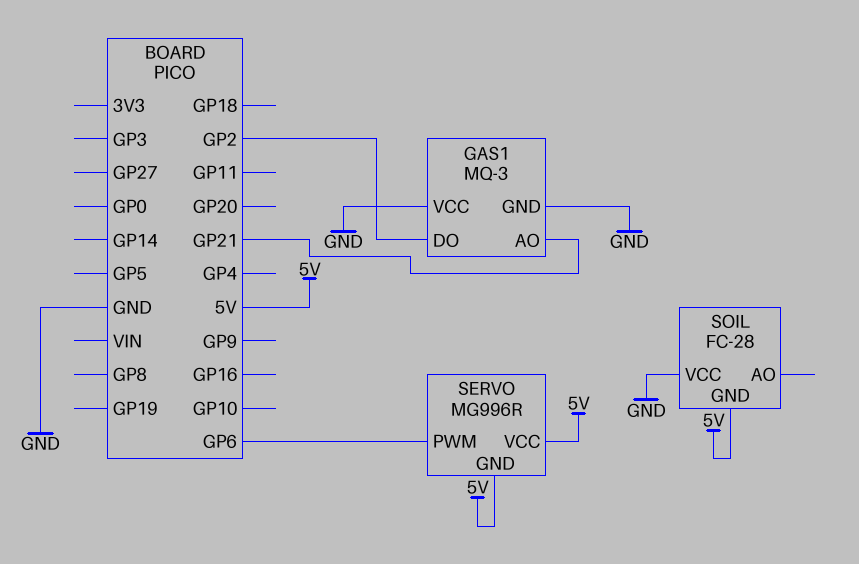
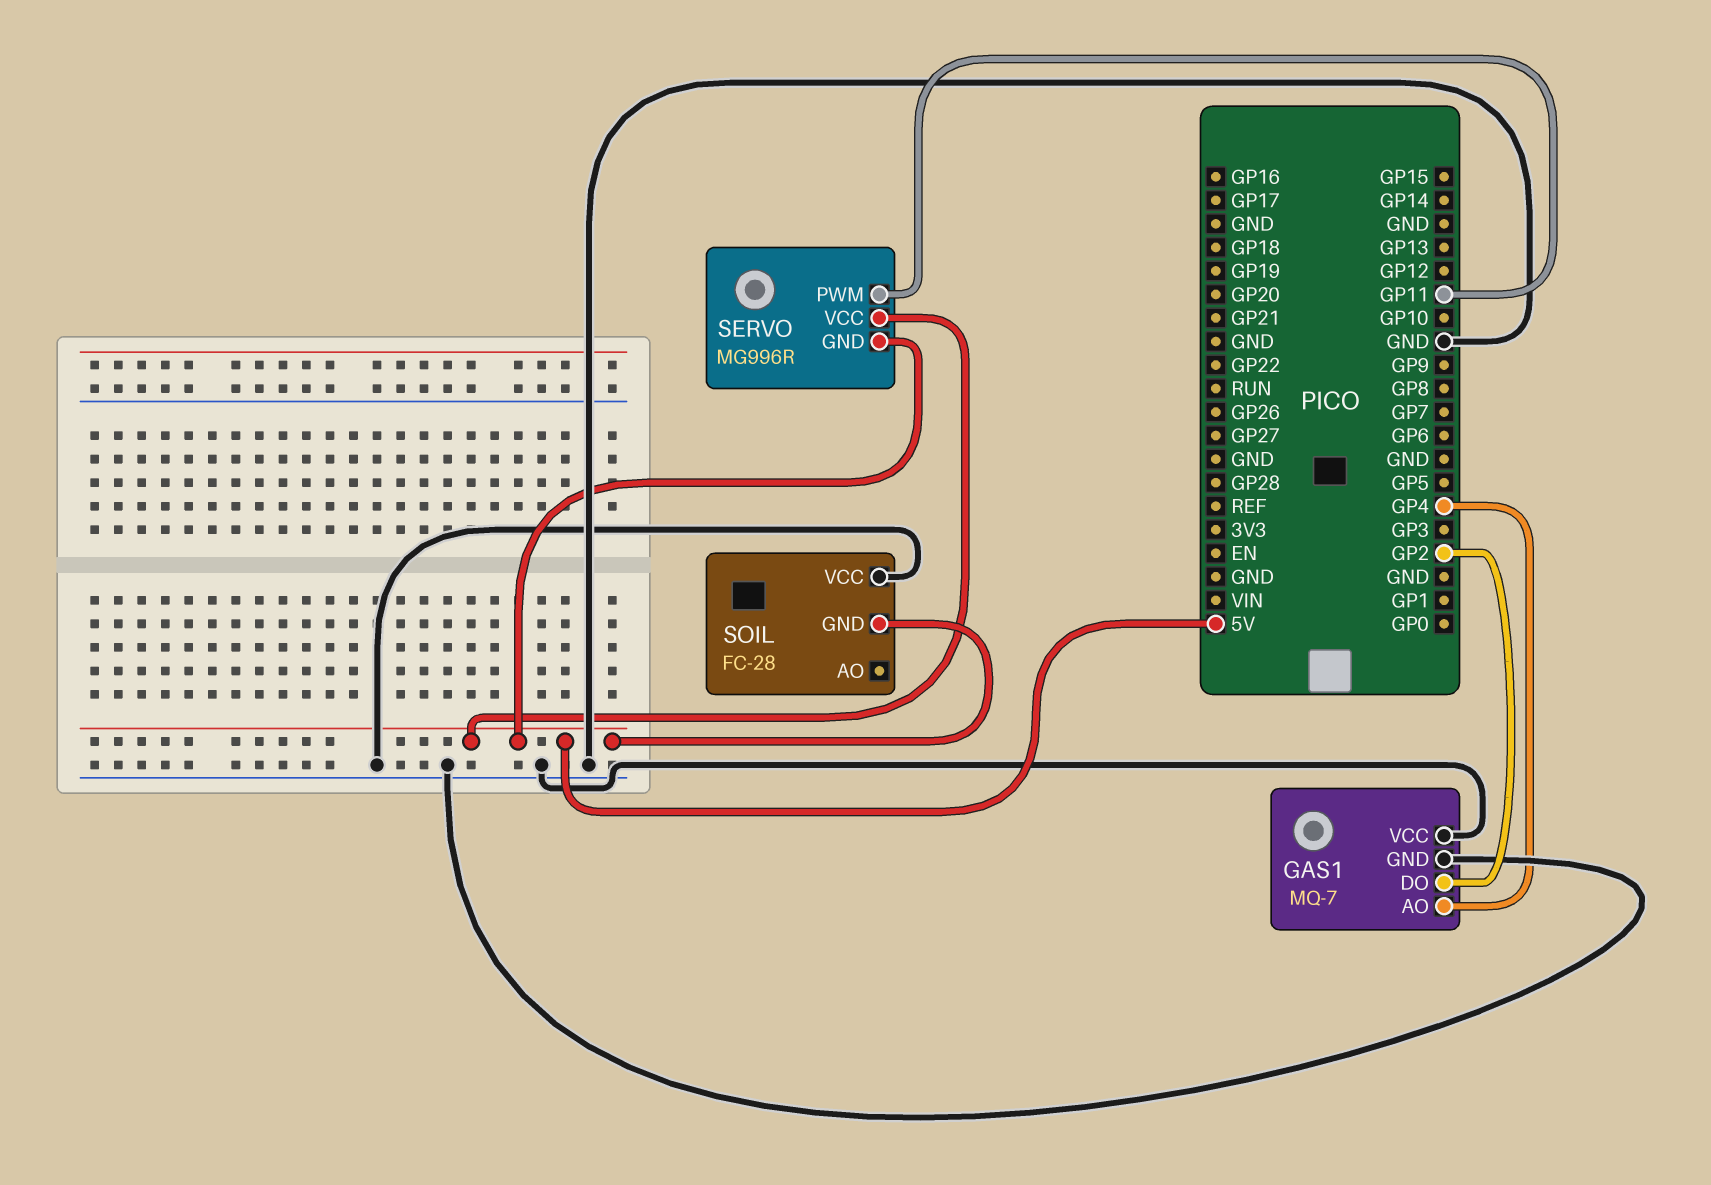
GAS1: MQ-3 -> MQ-7
GAS1 pin AO: GP21 -> GP4
SERVO pin PWM: GP6 -> GP11

